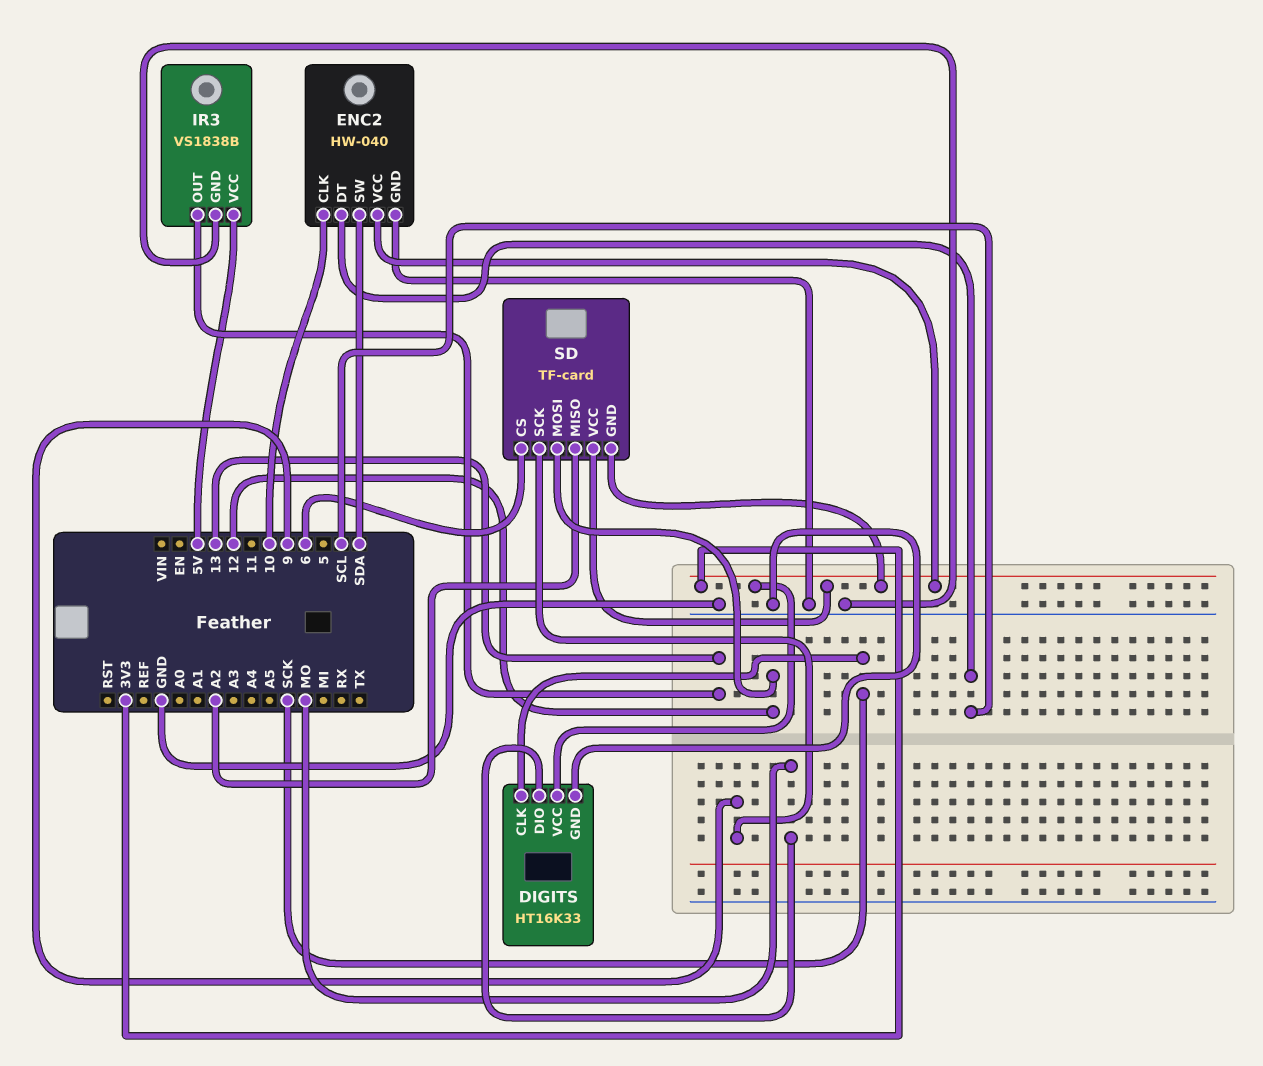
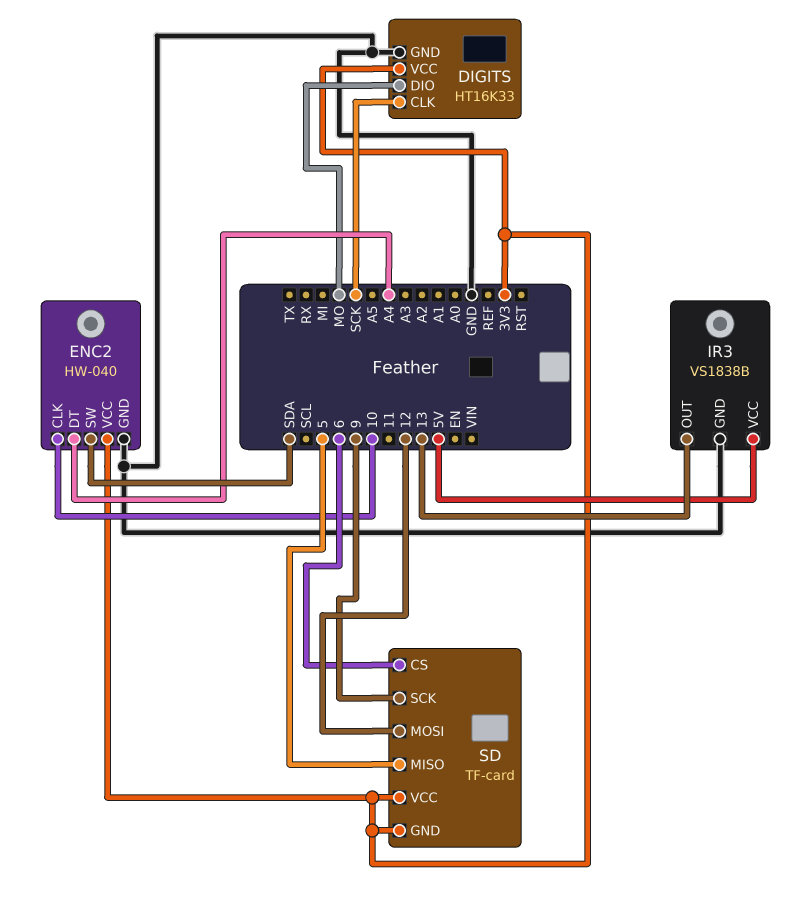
ENC2 pin DT: SCL -> A4
SD pin MISO: A2 -> 5

